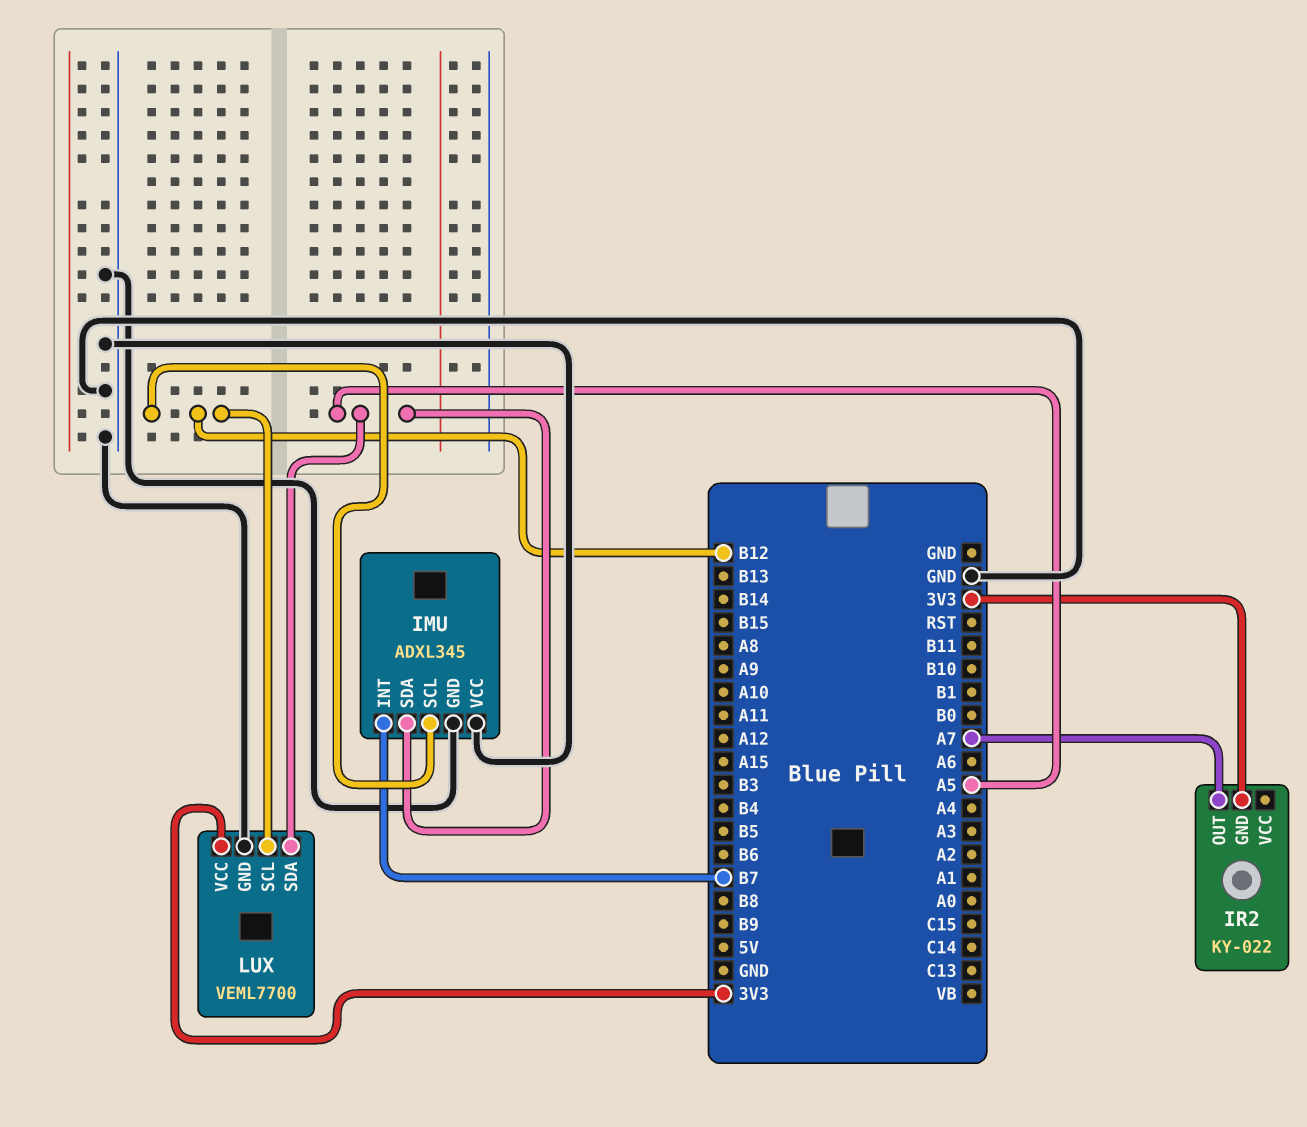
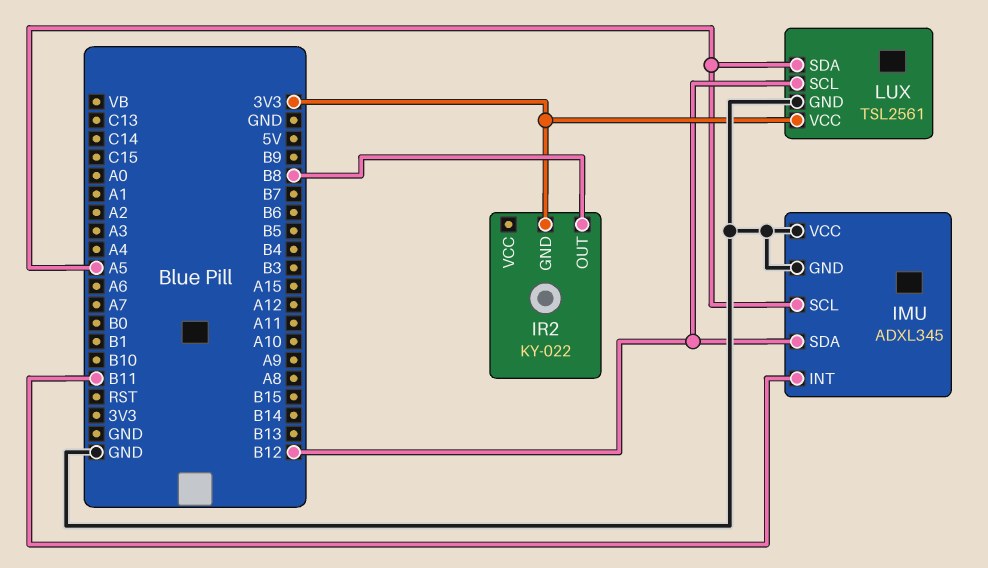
IMU pin INT: B7 -> B11
IMU pin SCL: B12 -> A5
IMU pin SDA: A5 -> B12
IR2 pin OUT: A7 -> B8
LUX: VEML7700 -> TSL2561

